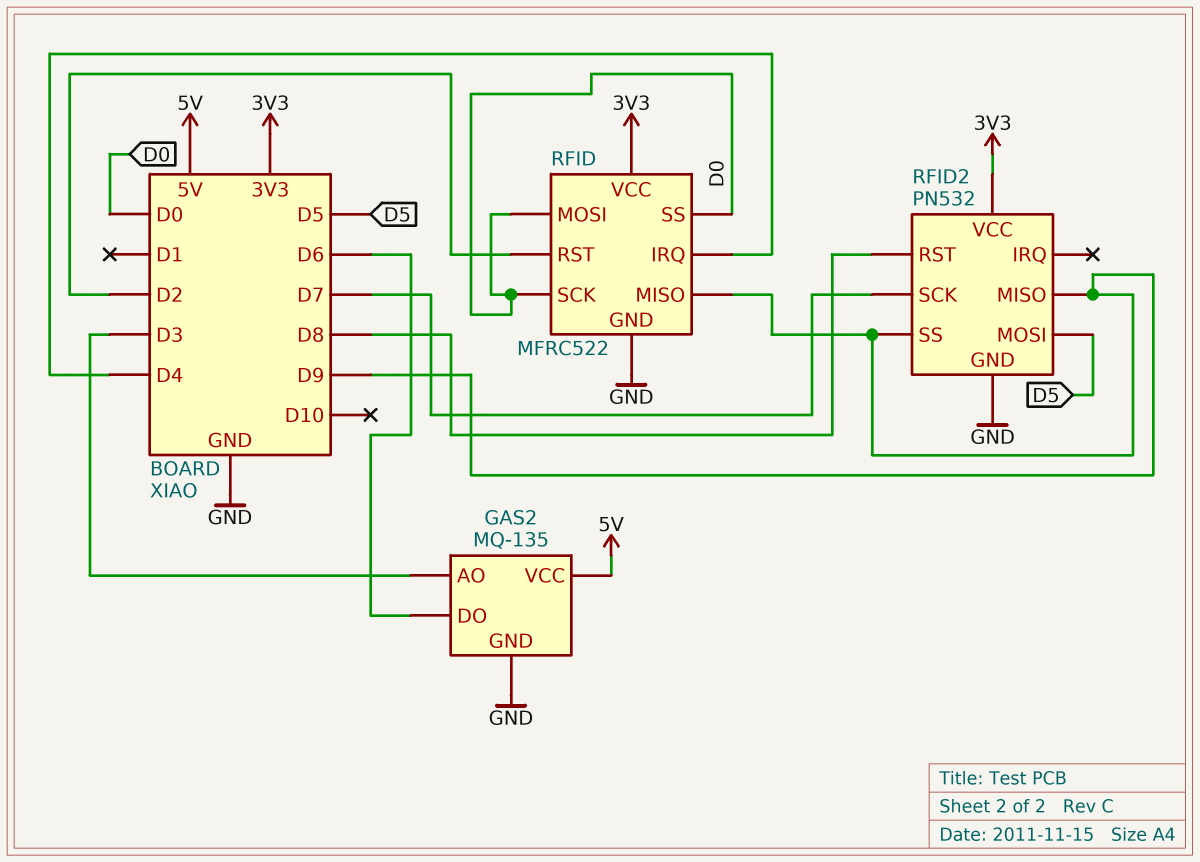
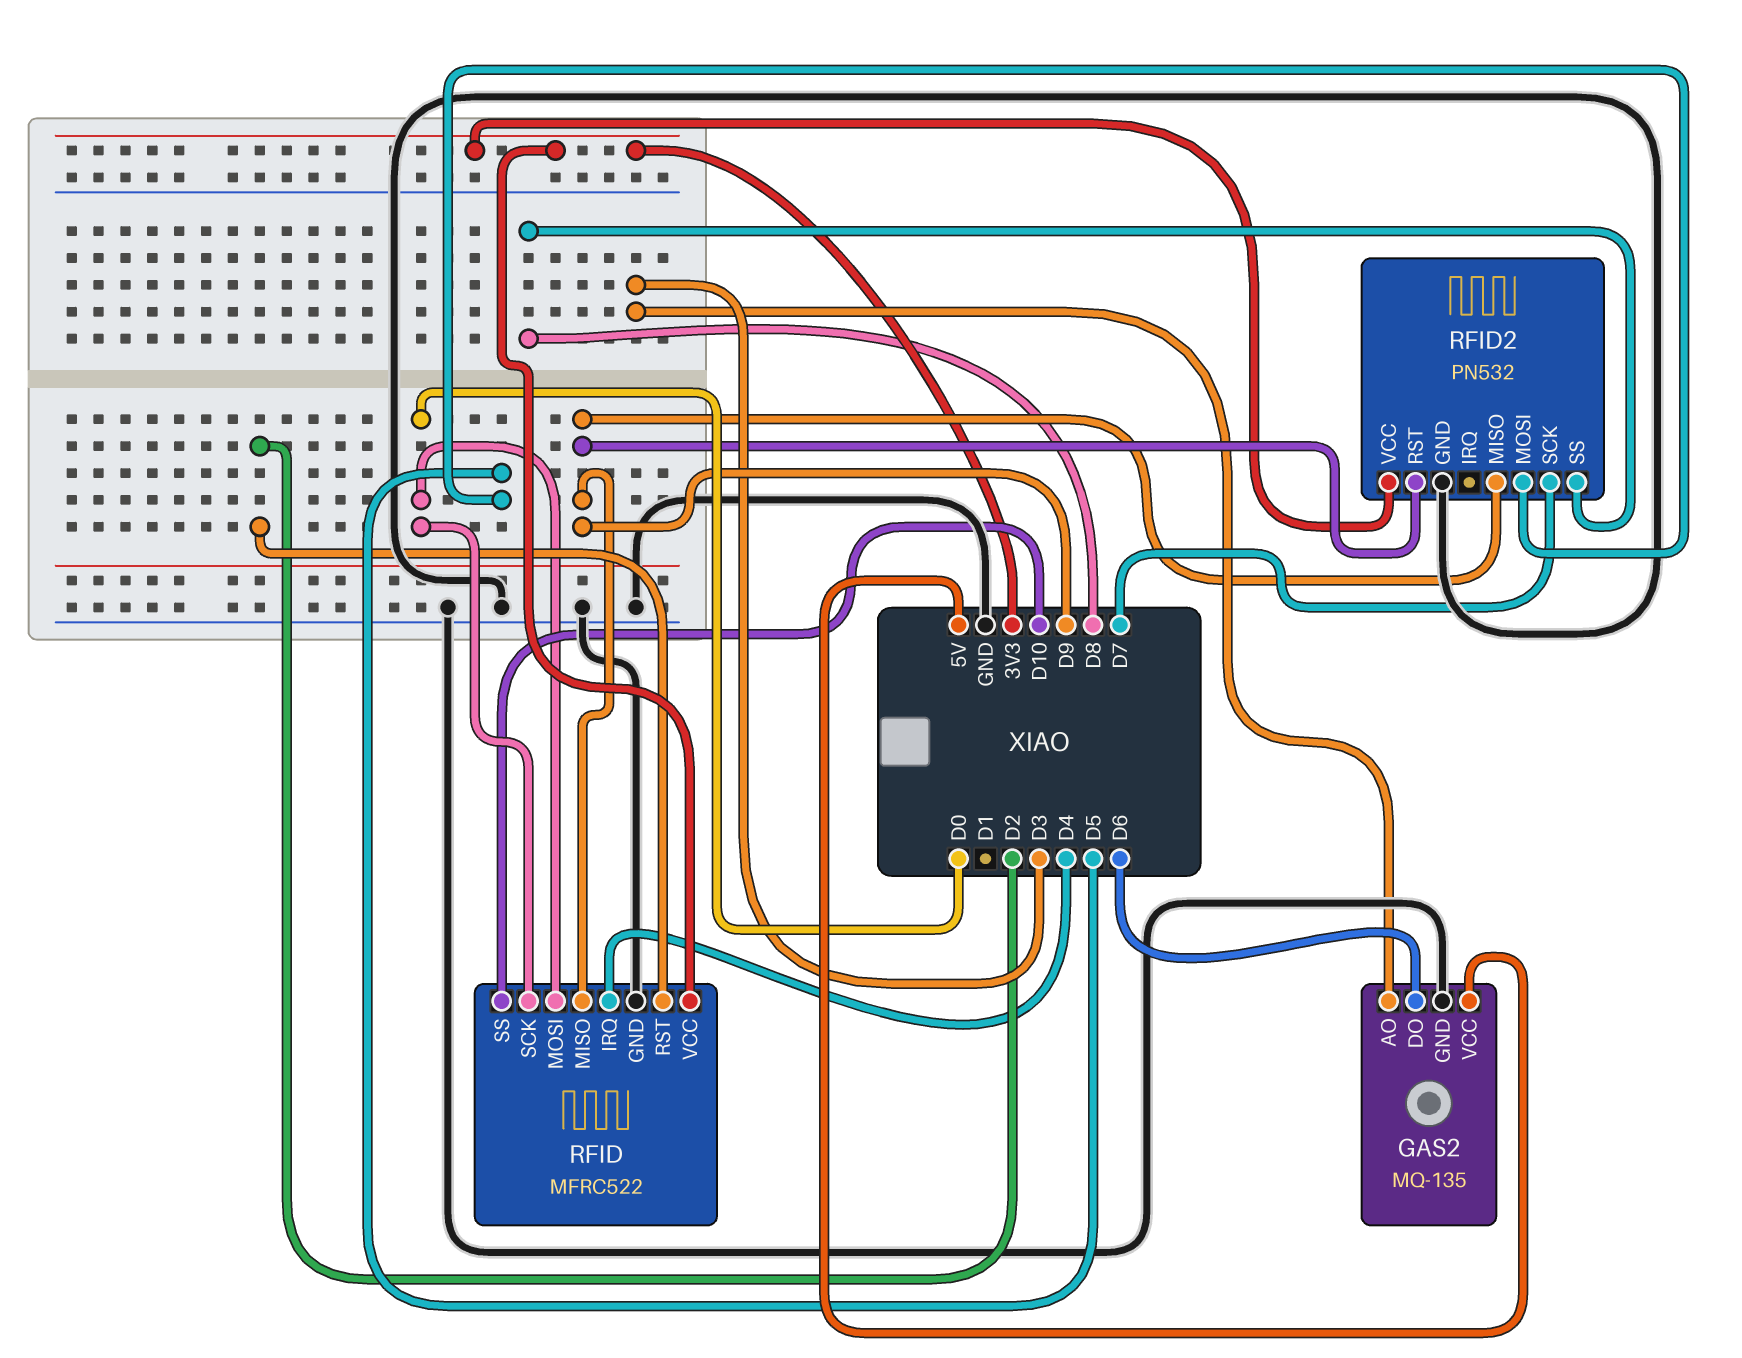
RFID pin SS: D0 -> D10
RFID2 pin RST: D8 -> D9
RFID2 pin SS: D9 -> D8

